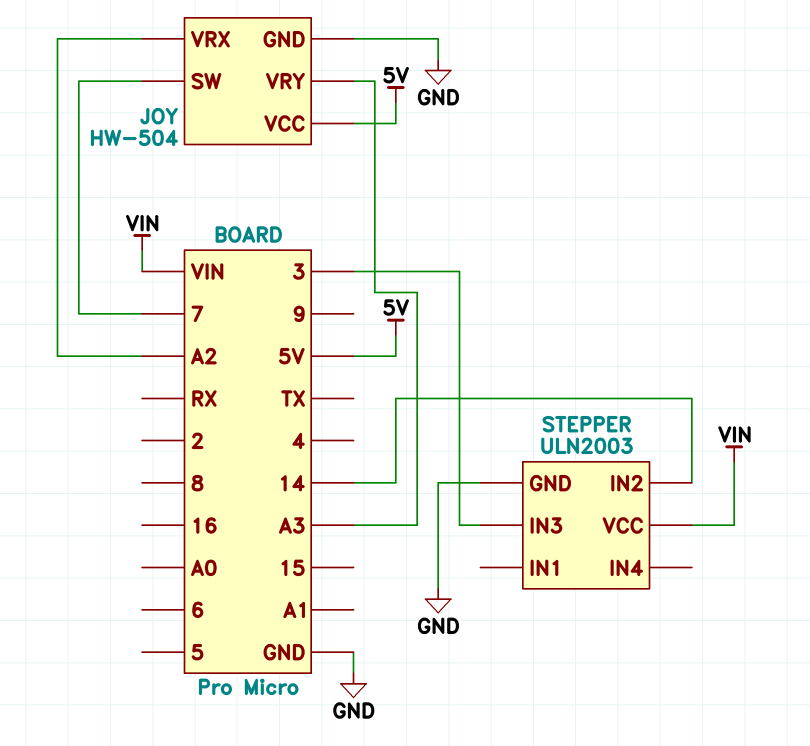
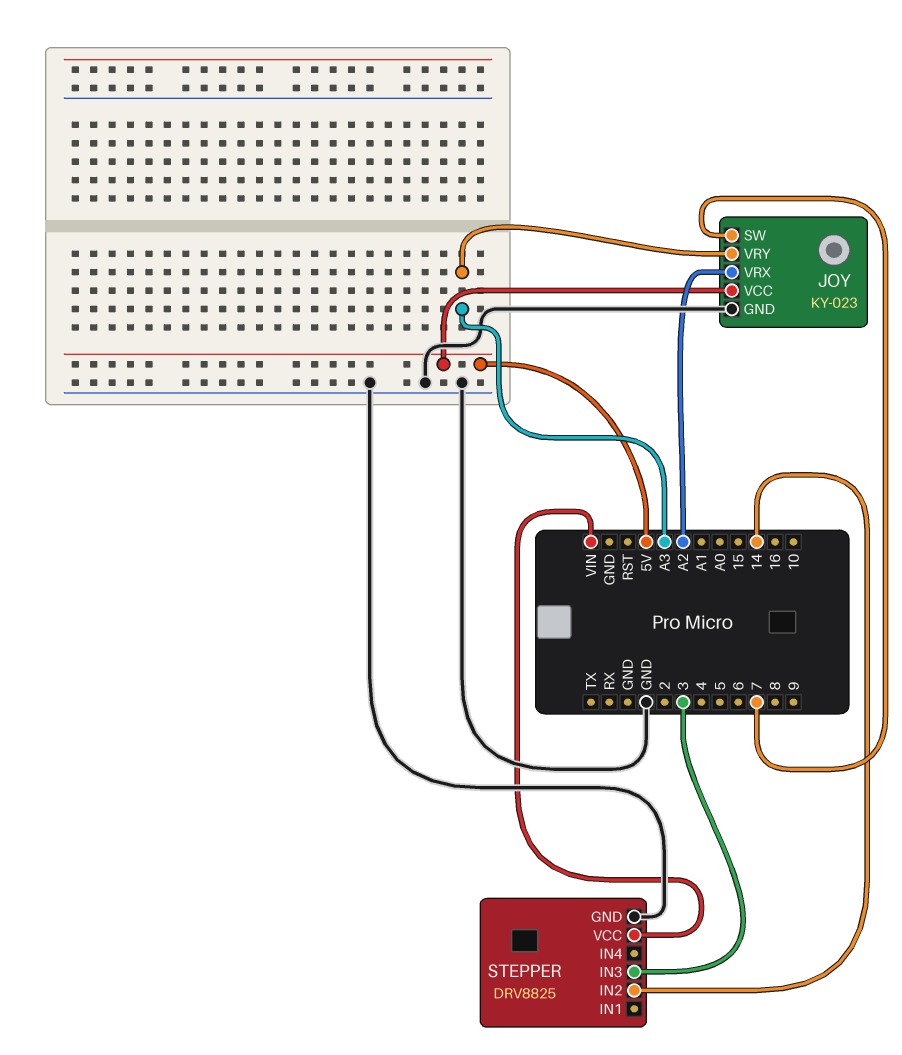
JOY: HW-504 -> KY-023
STEPPER: ULN2003 -> DRV8825

